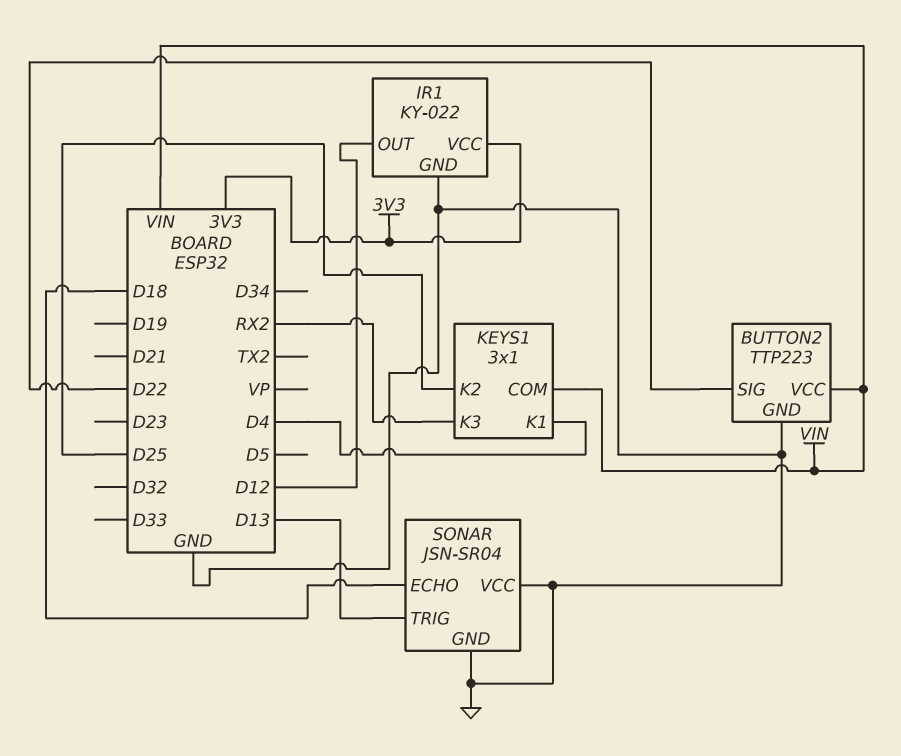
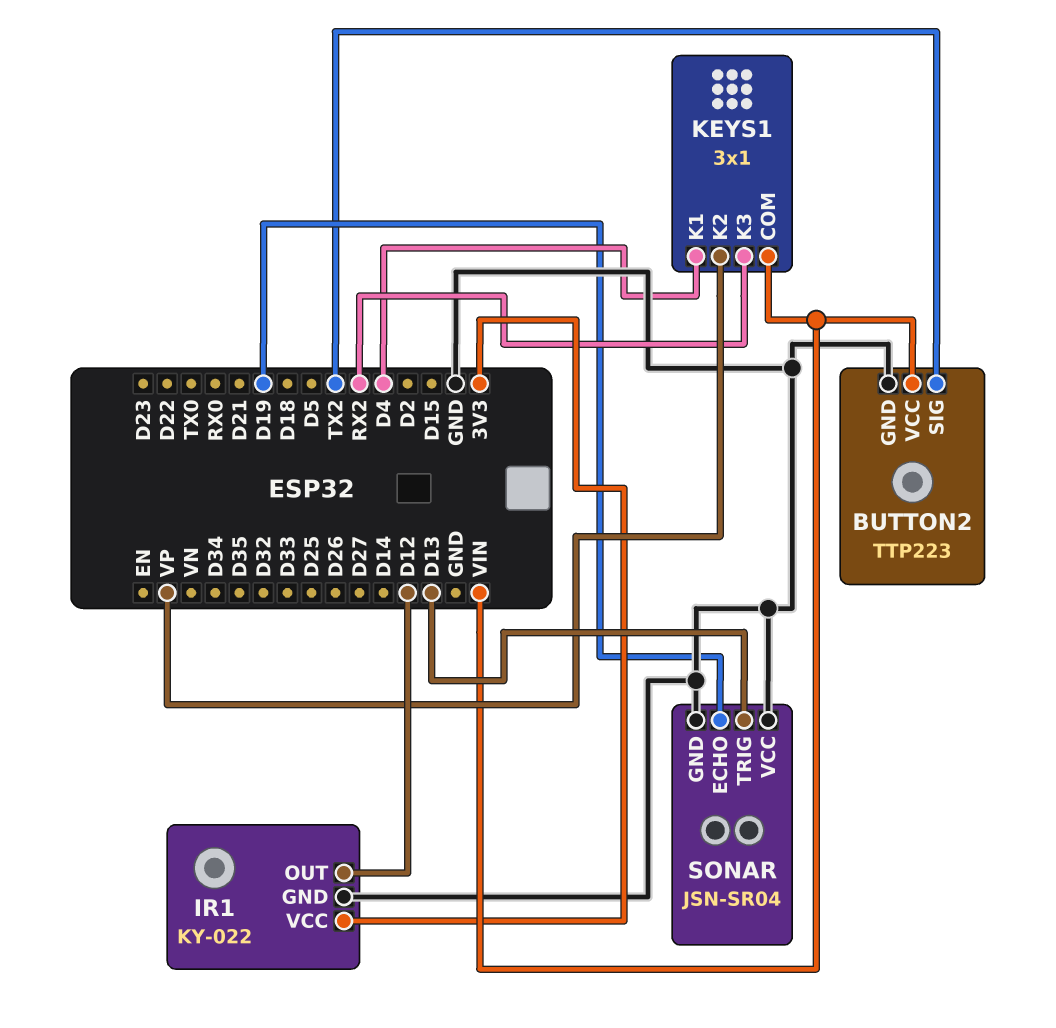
BUTTON2 pin SIG: D22 -> TX2
KEYS1 pin K2: D25 -> VP
SONAR pin ECHO: D18 -> D19

